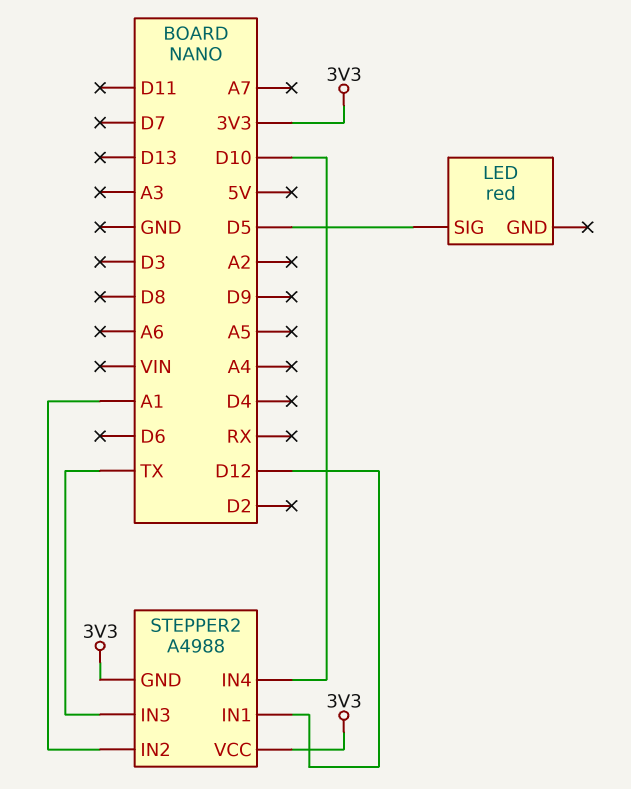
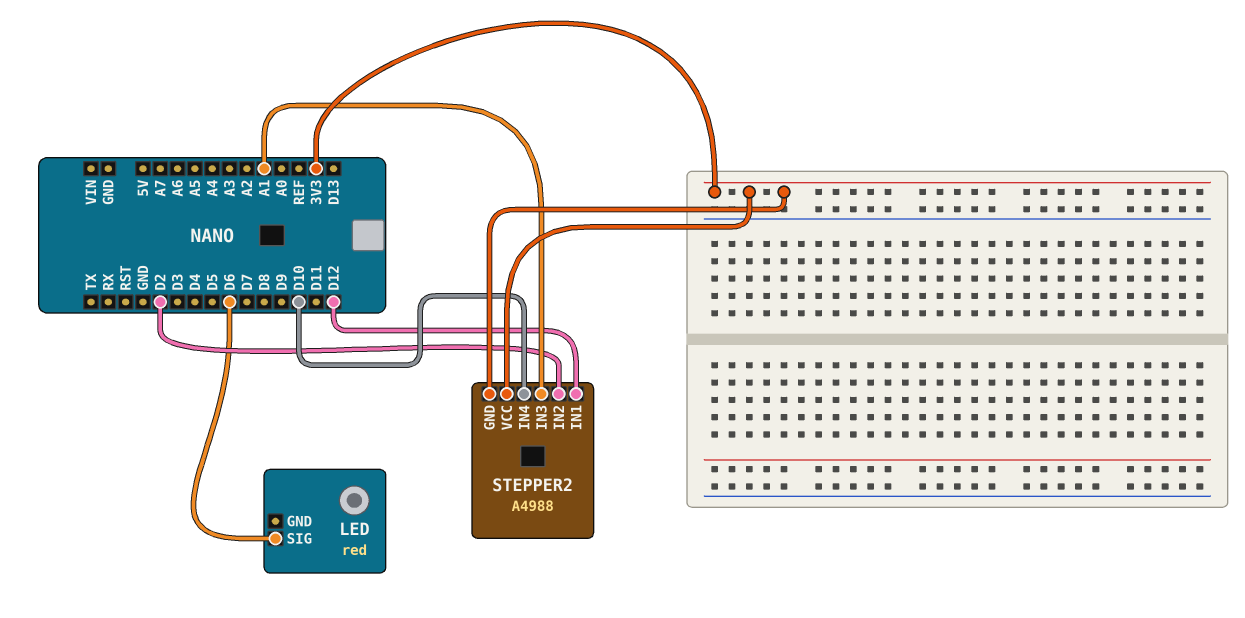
LED pin SIG: D5 -> D6
STEPPER2 pin IN2: A1 -> D2
STEPPER2 pin IN3: TX -> A1

